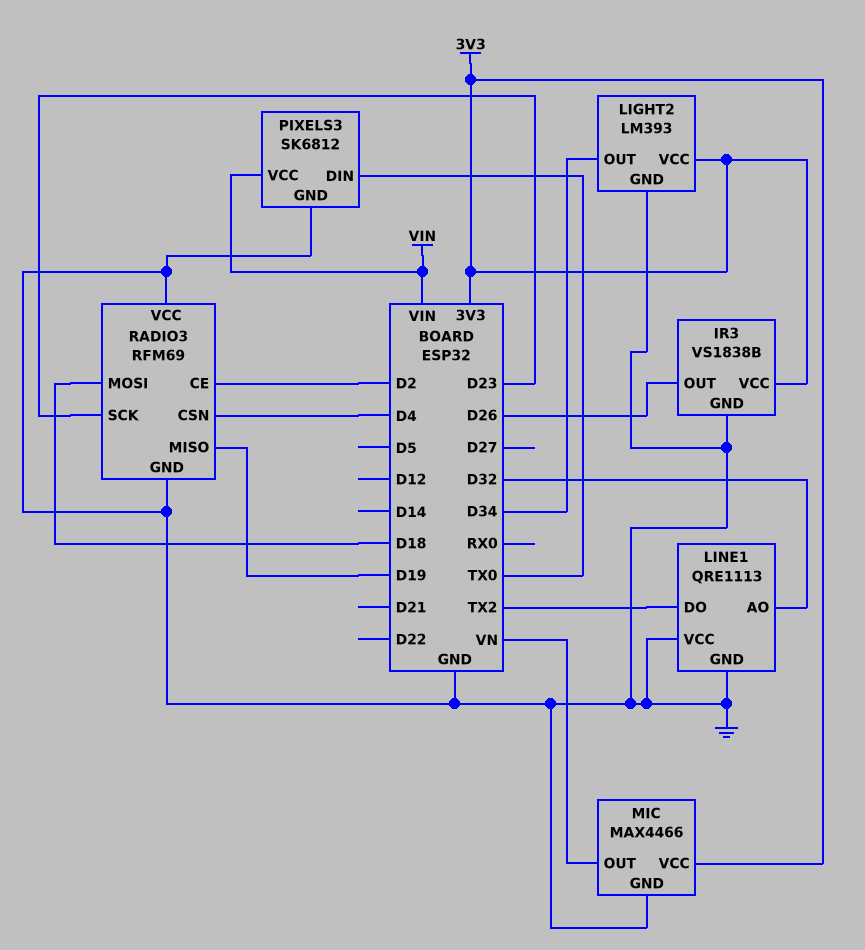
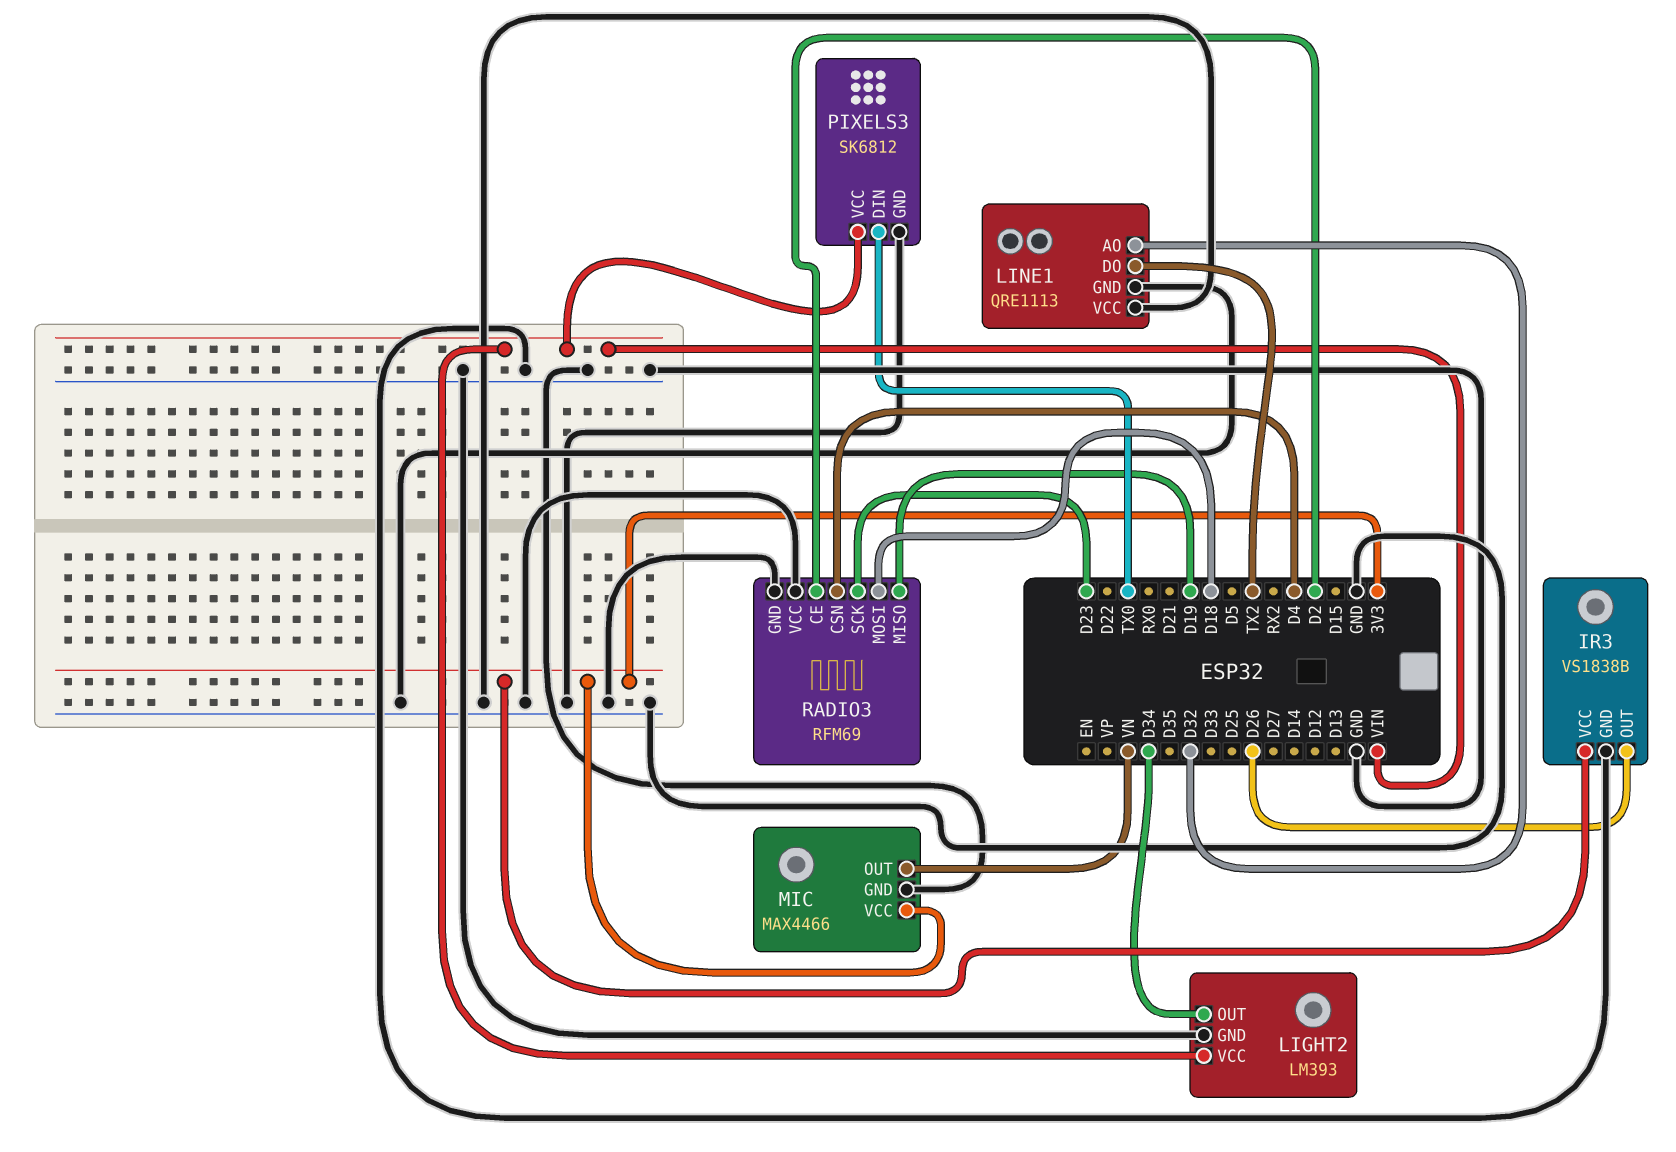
LIGHT2 pin VCC: 3V3 -> VIN

